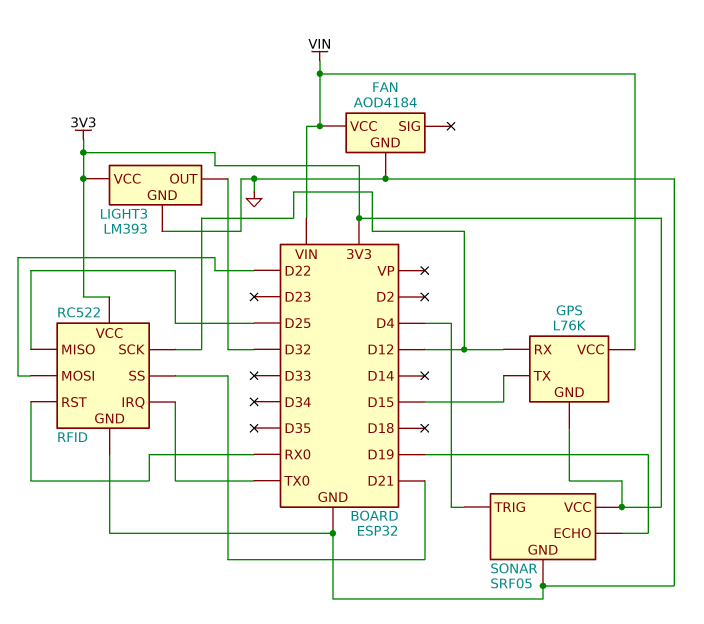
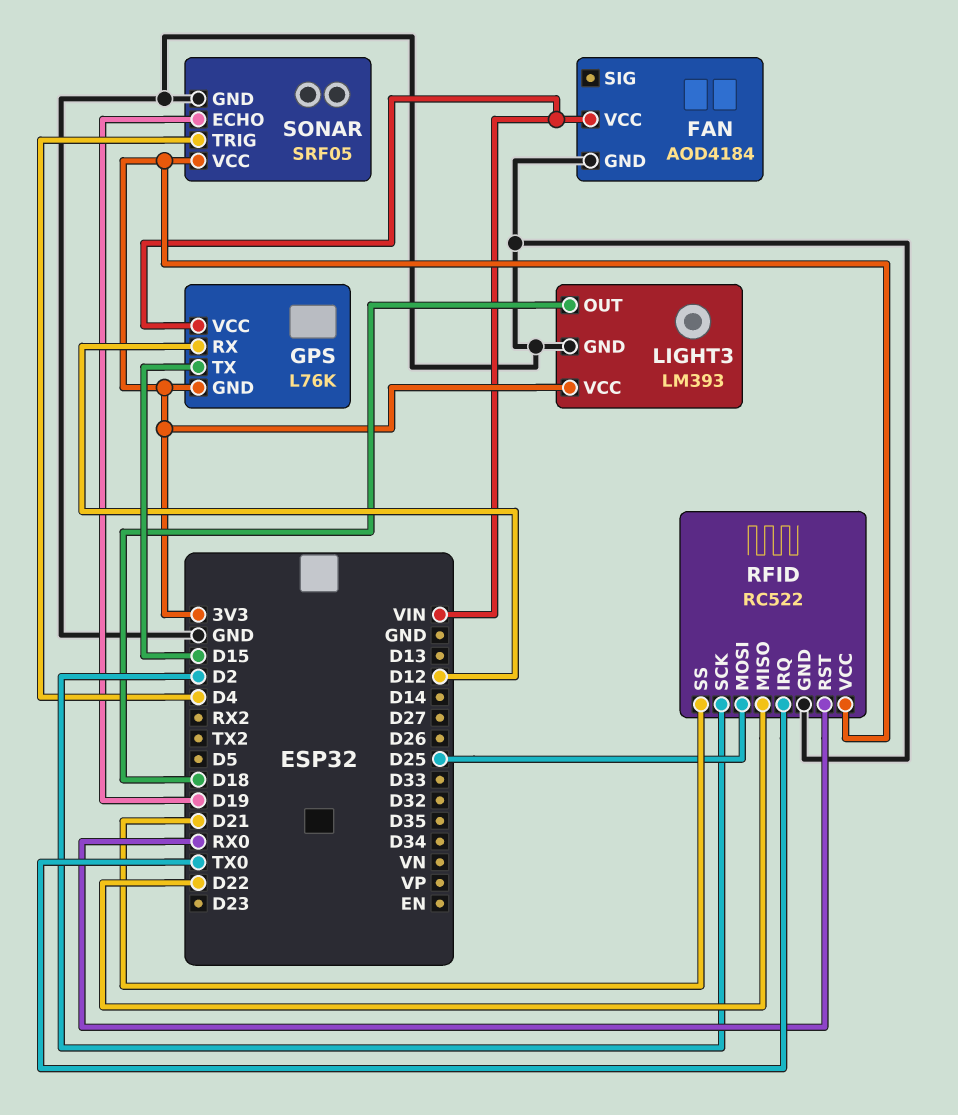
LIGHT3 pin OUT: D32 -> D18
RFID pin MISO: D25 -> D22
RFID pin MOSI: D22 -> D25
RFID pin SCK: D12 -> D2

